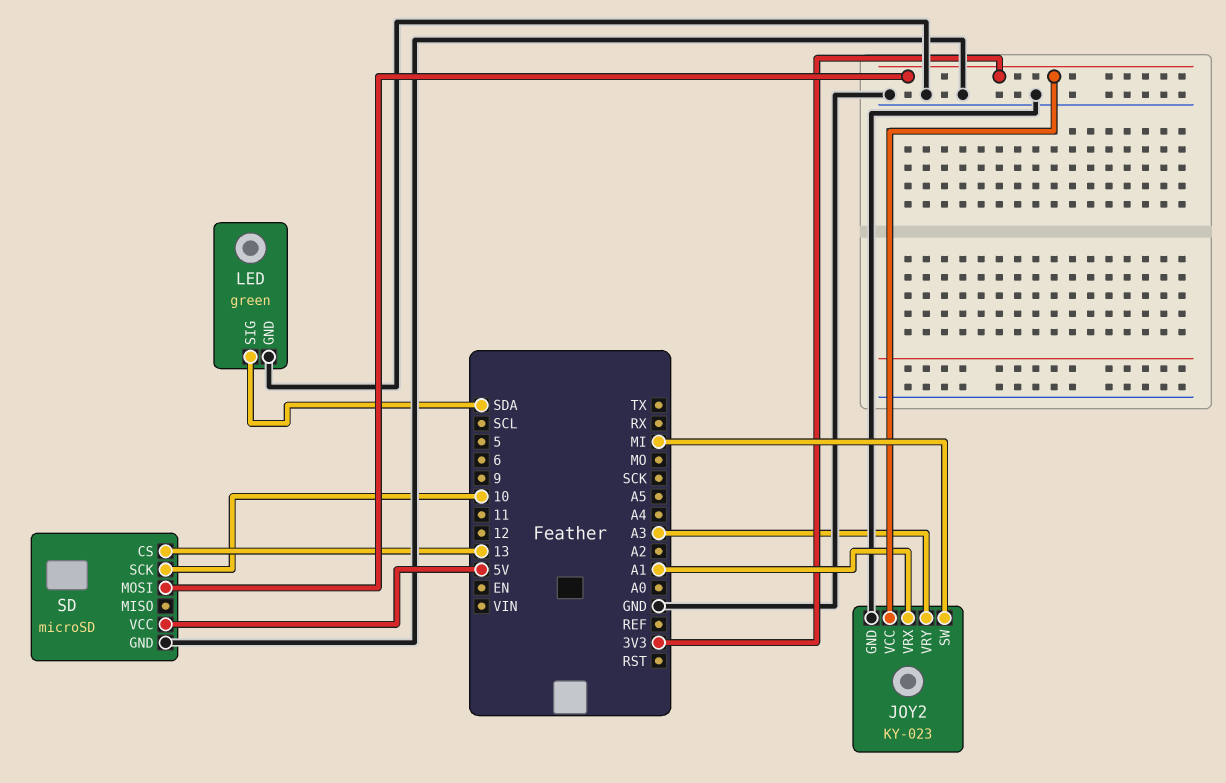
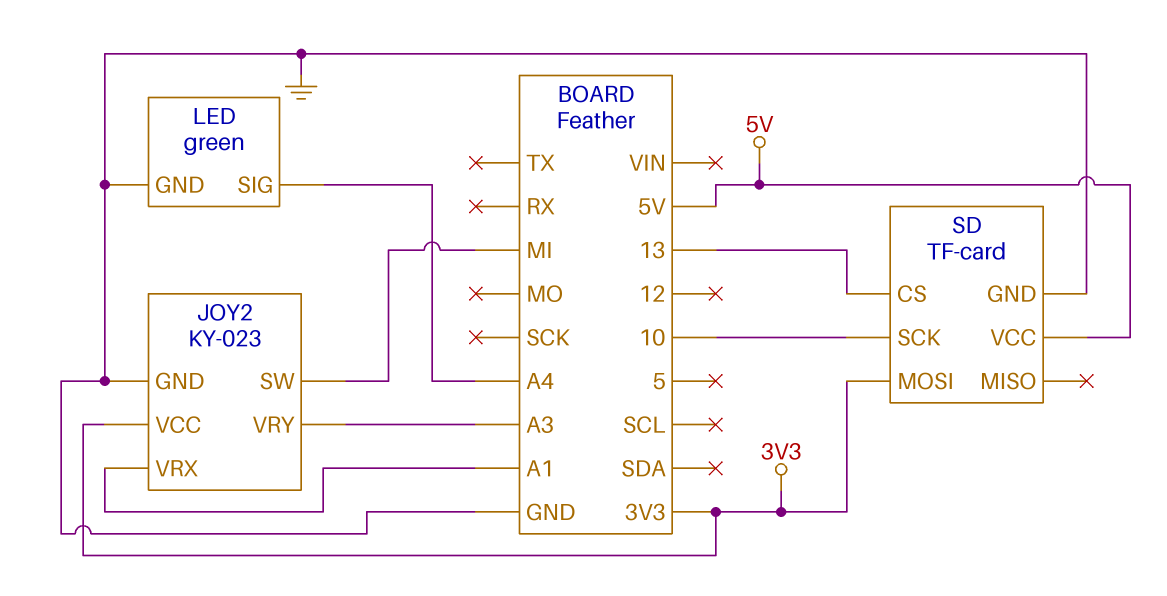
LED pin SIG: SDA -> A4
SD: microSD -> TF-card

